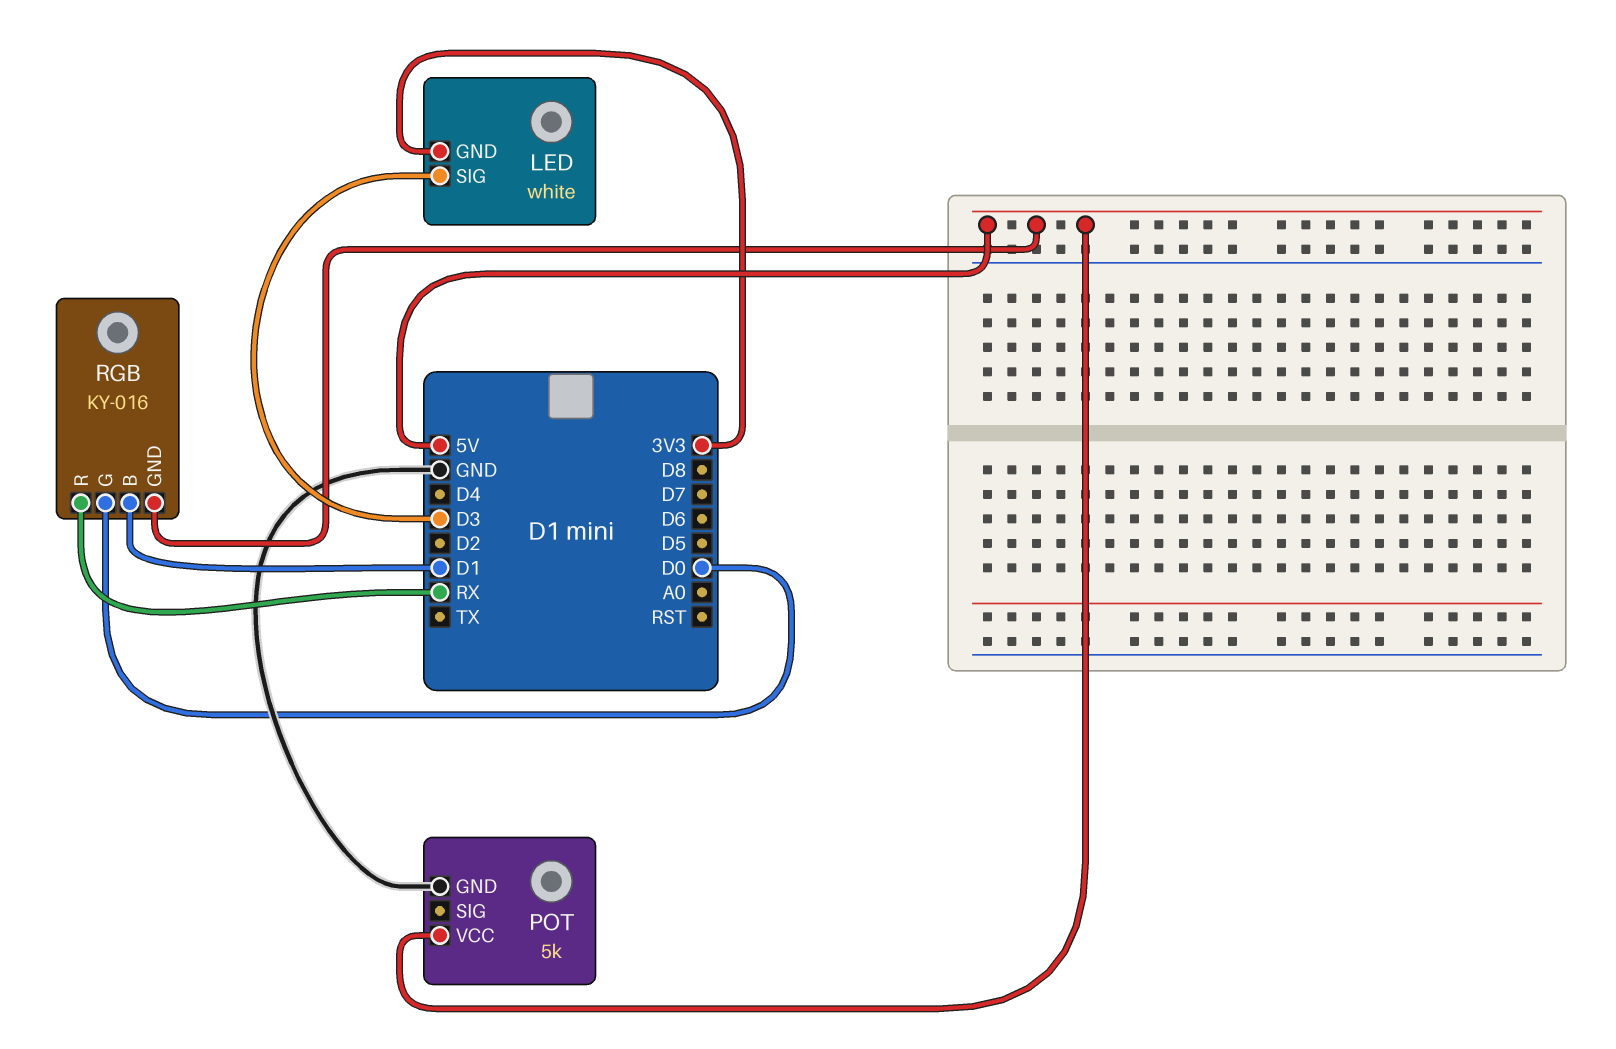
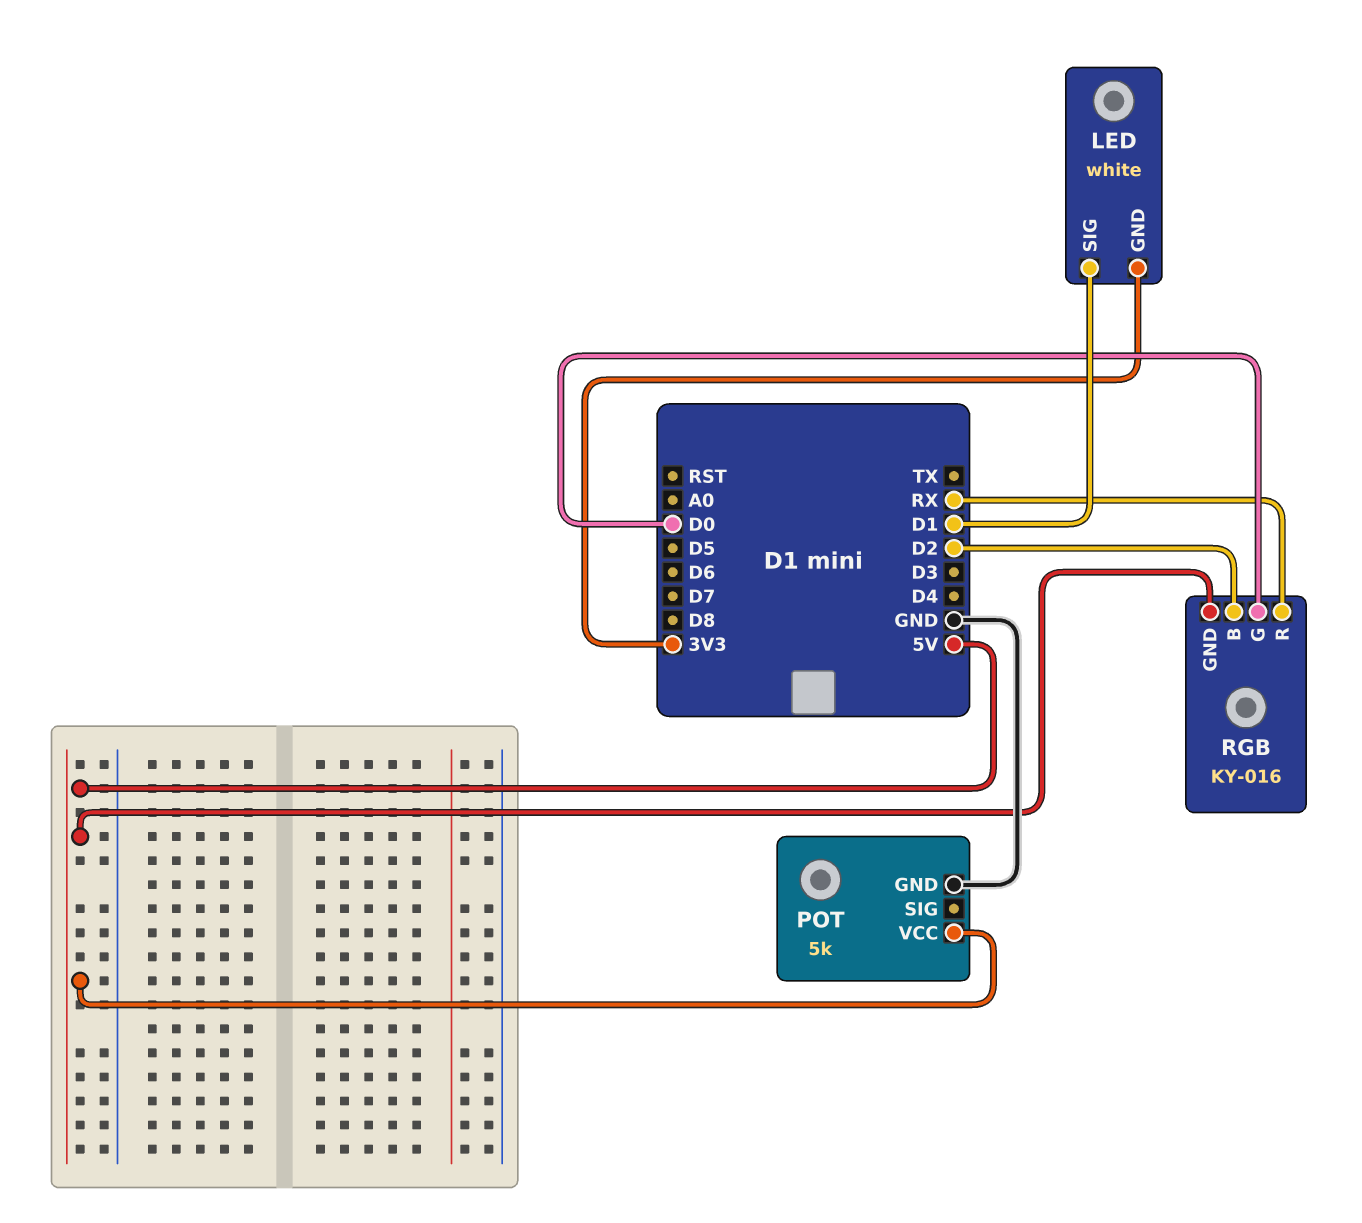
LED pin SIG: D3 -> D1
RGB pin B: D1 -> D2

